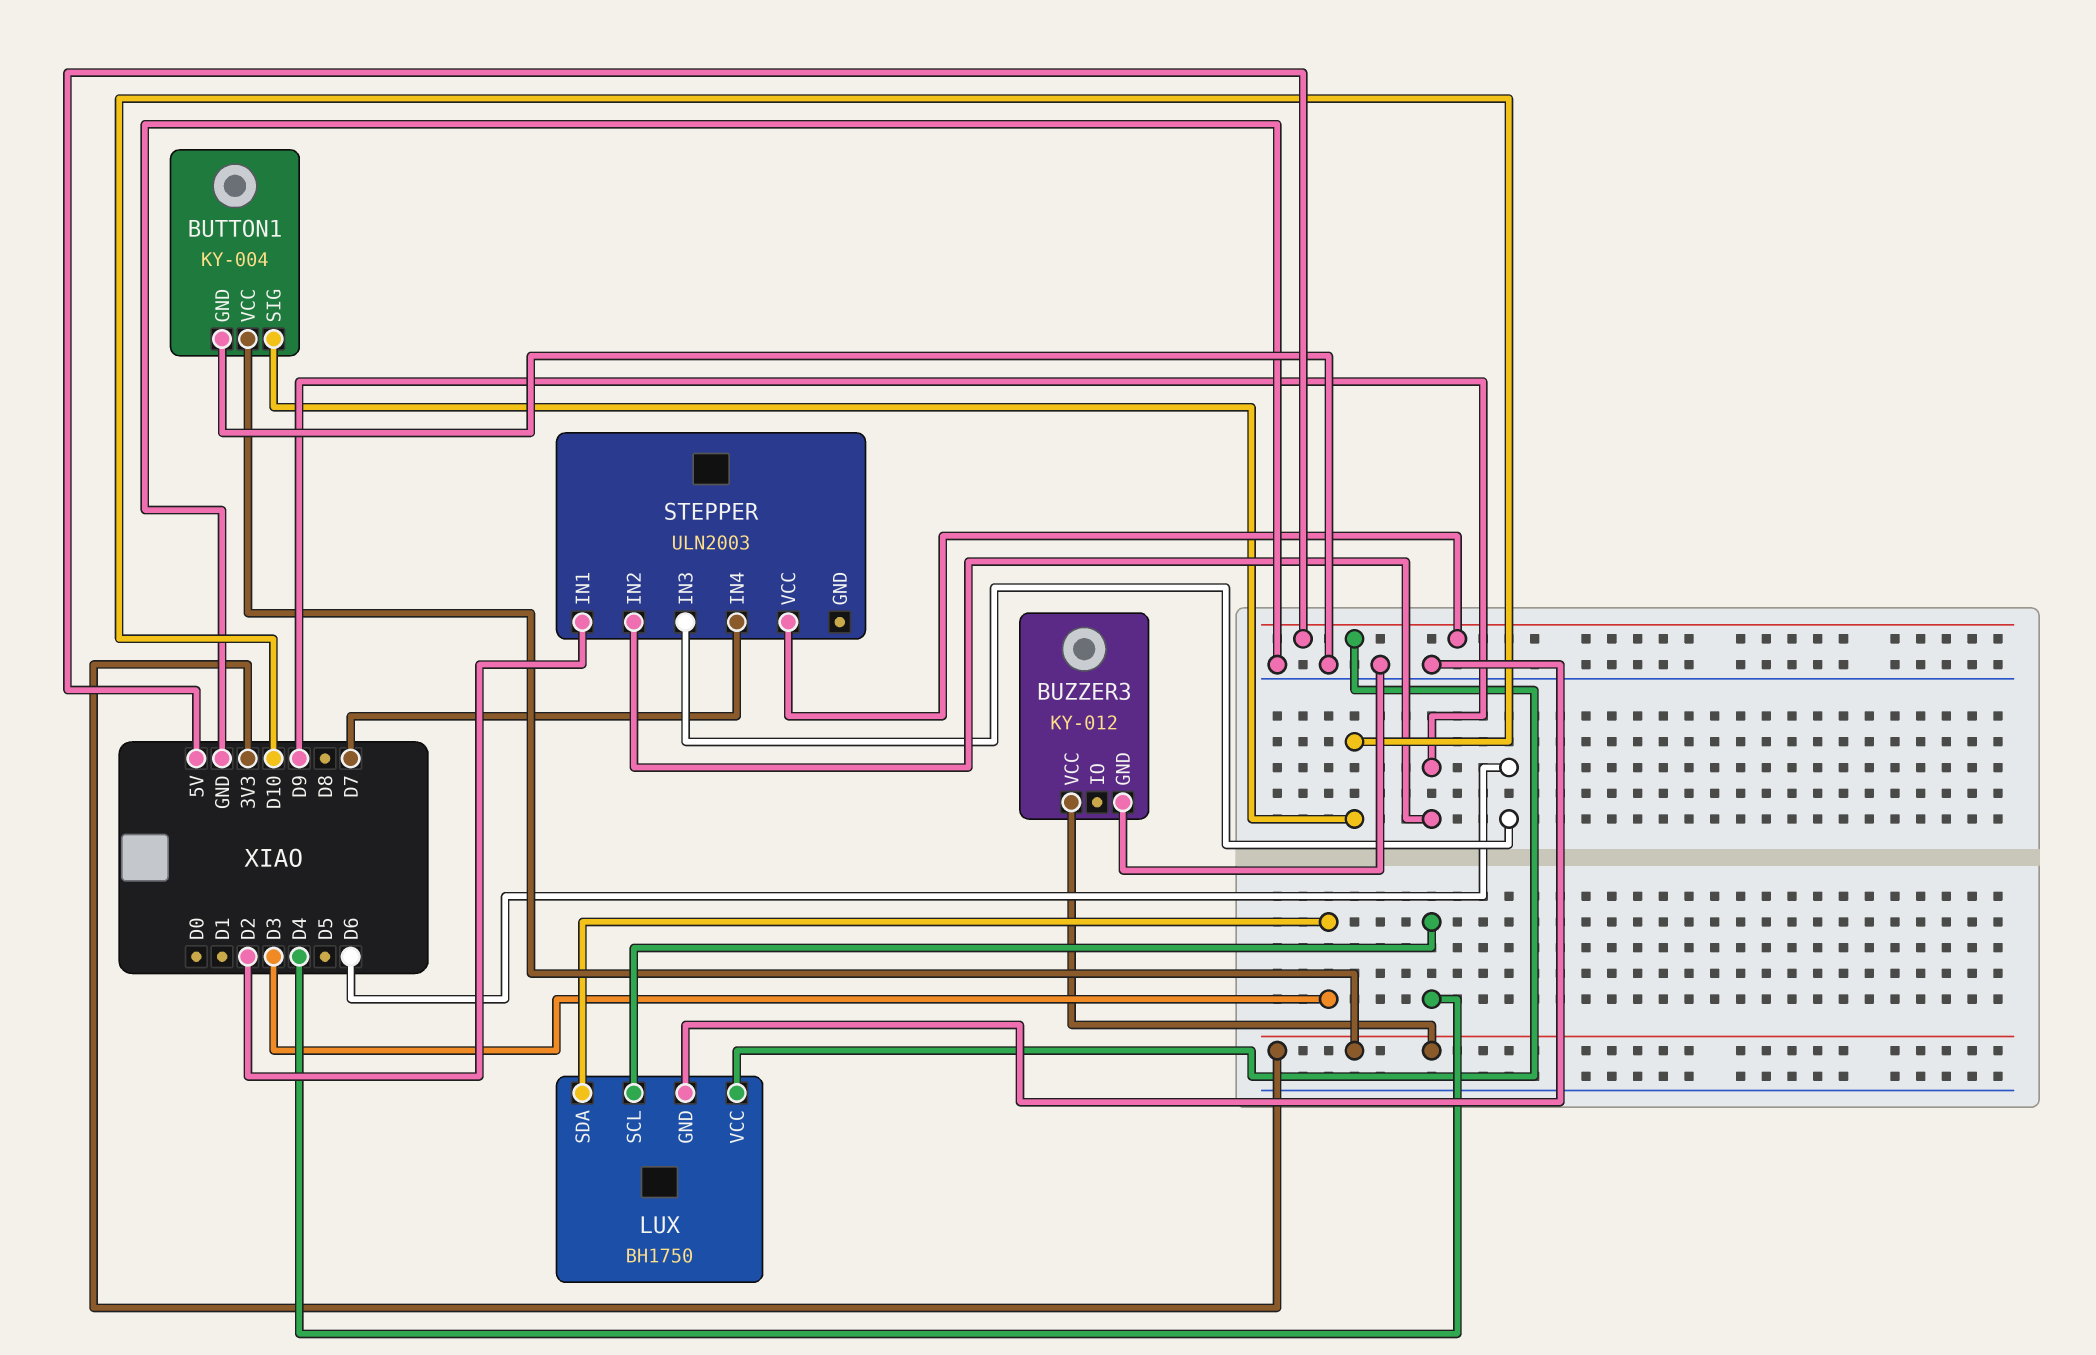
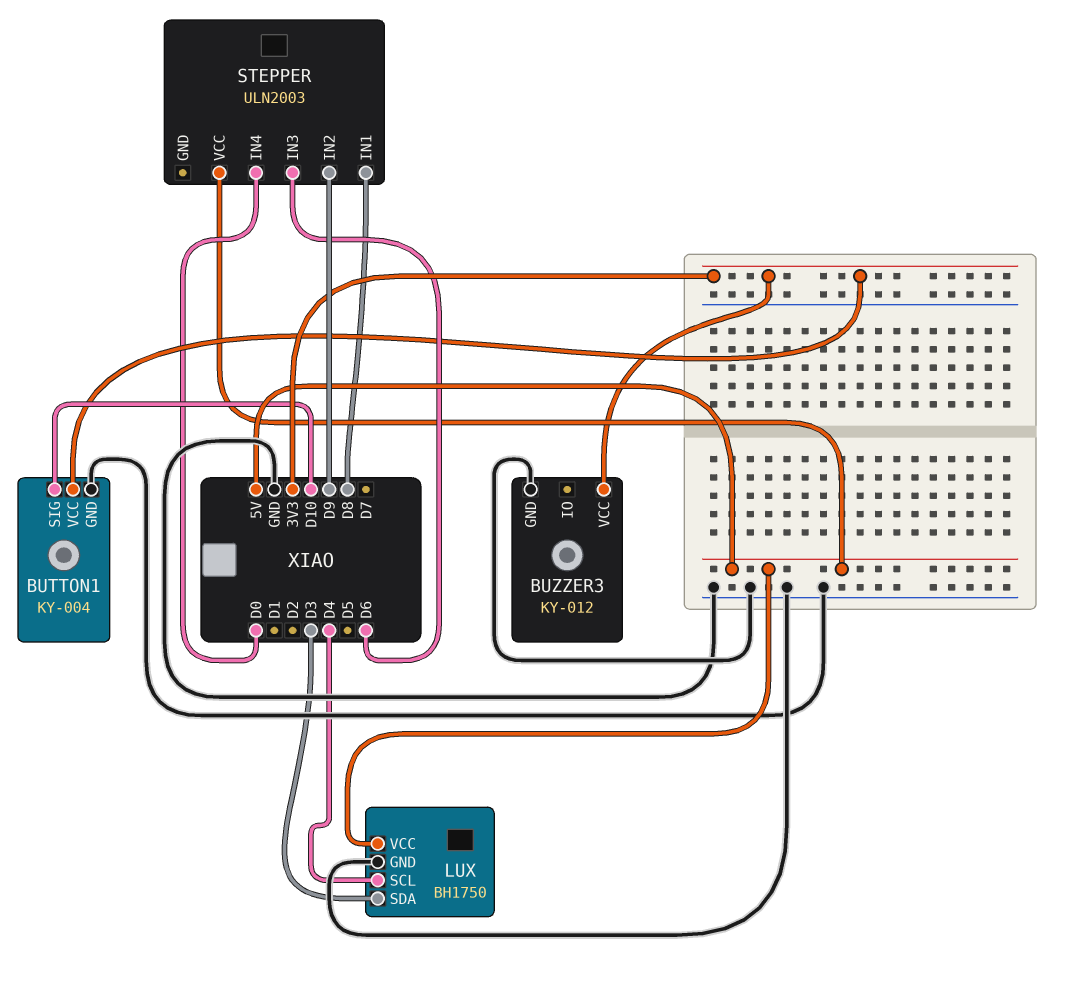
STEPPER pin IN1: D2 -> D8
STEPPER pin IN4: D7 -> D0

